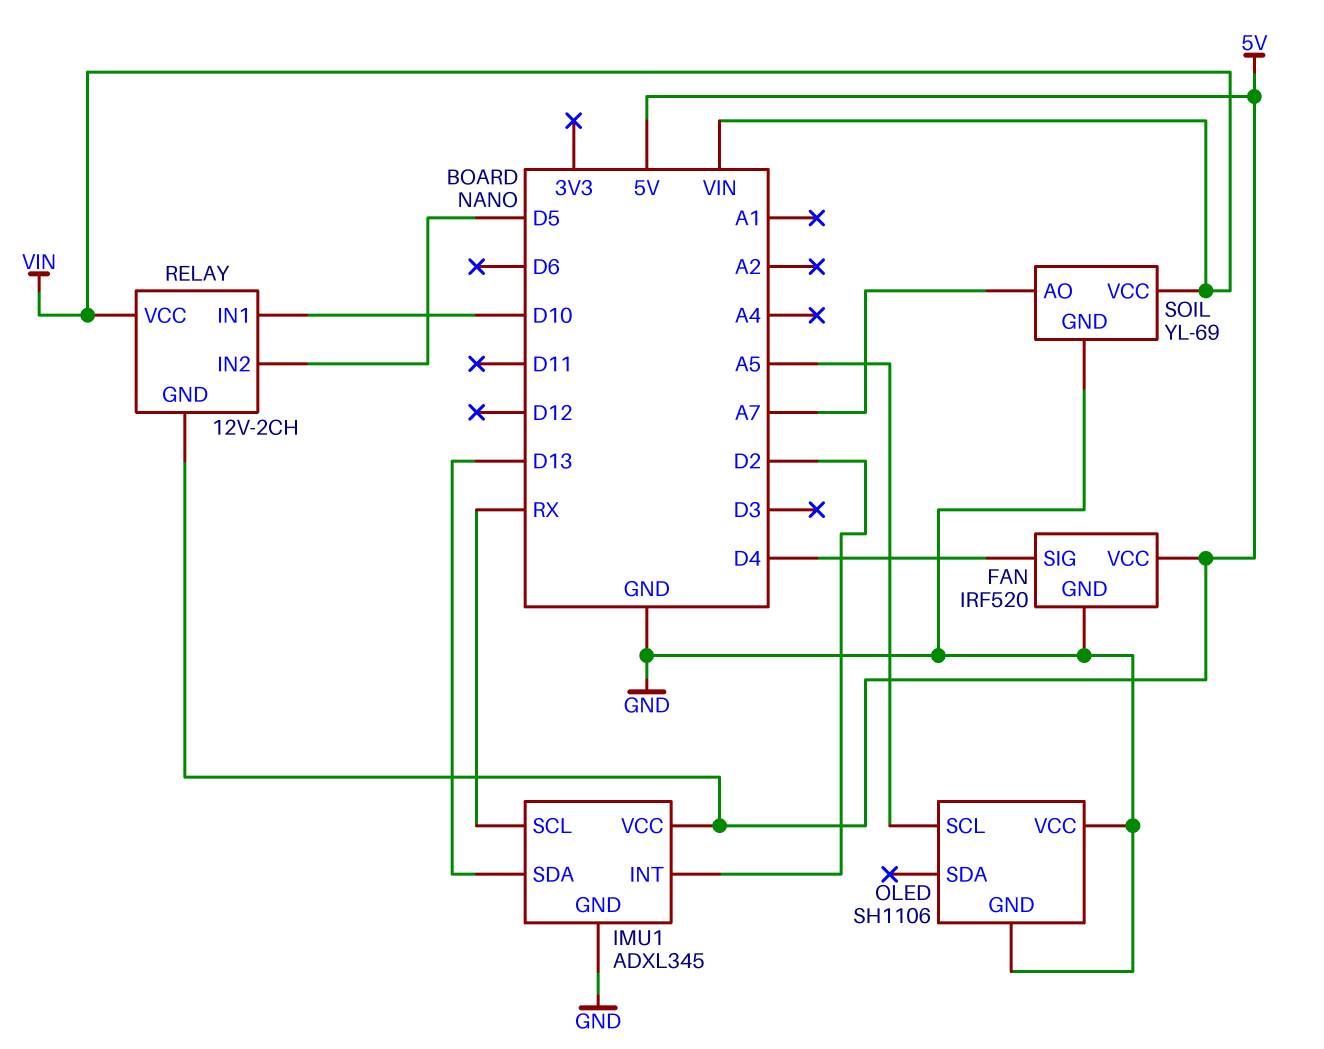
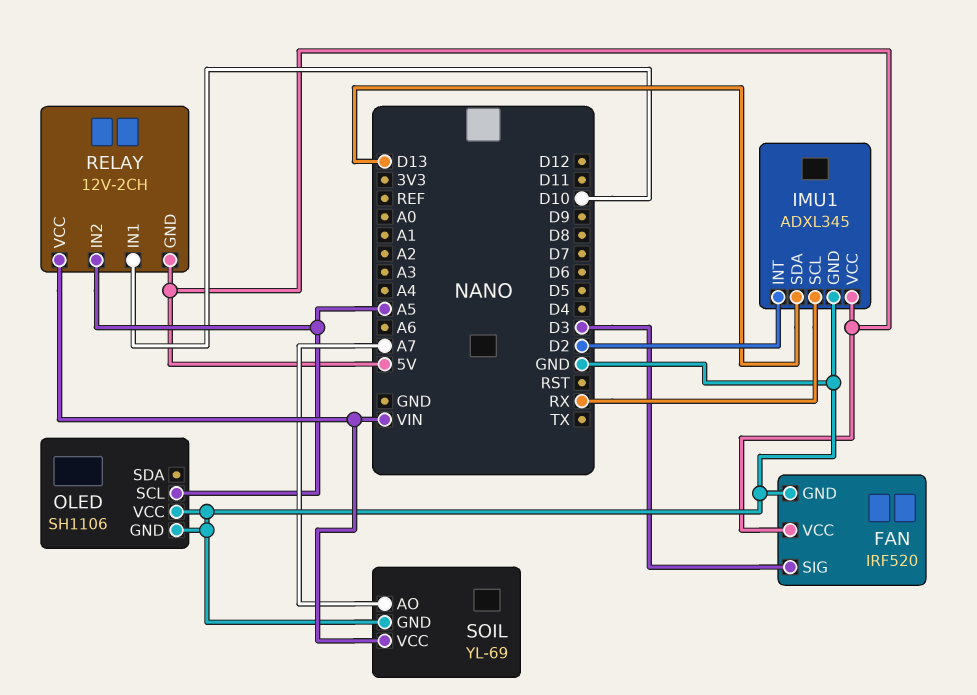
FAN pin SIG: D4 -> D3
RELAY pin IN2: D5 -> A5

